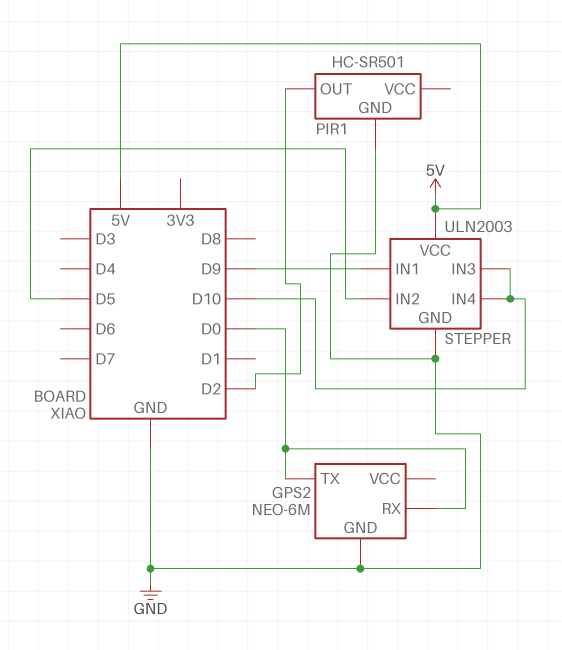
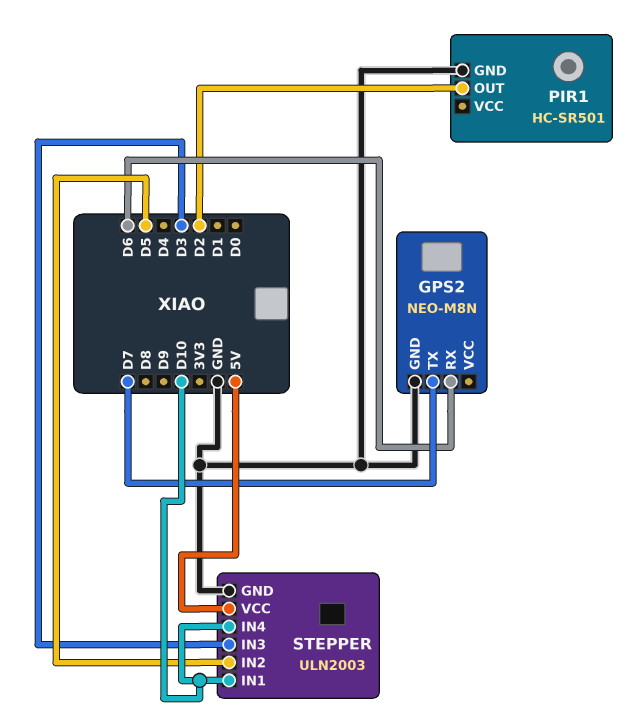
GPS2: NEO-6M -> NEO-M8N
GPS2 pin RX: D0 -> D6
GPS2 pin TX: D0 -> D7
STEPPER pin IN1: D9 -> D10
STEPPER pin IN3: D10 -> D3

